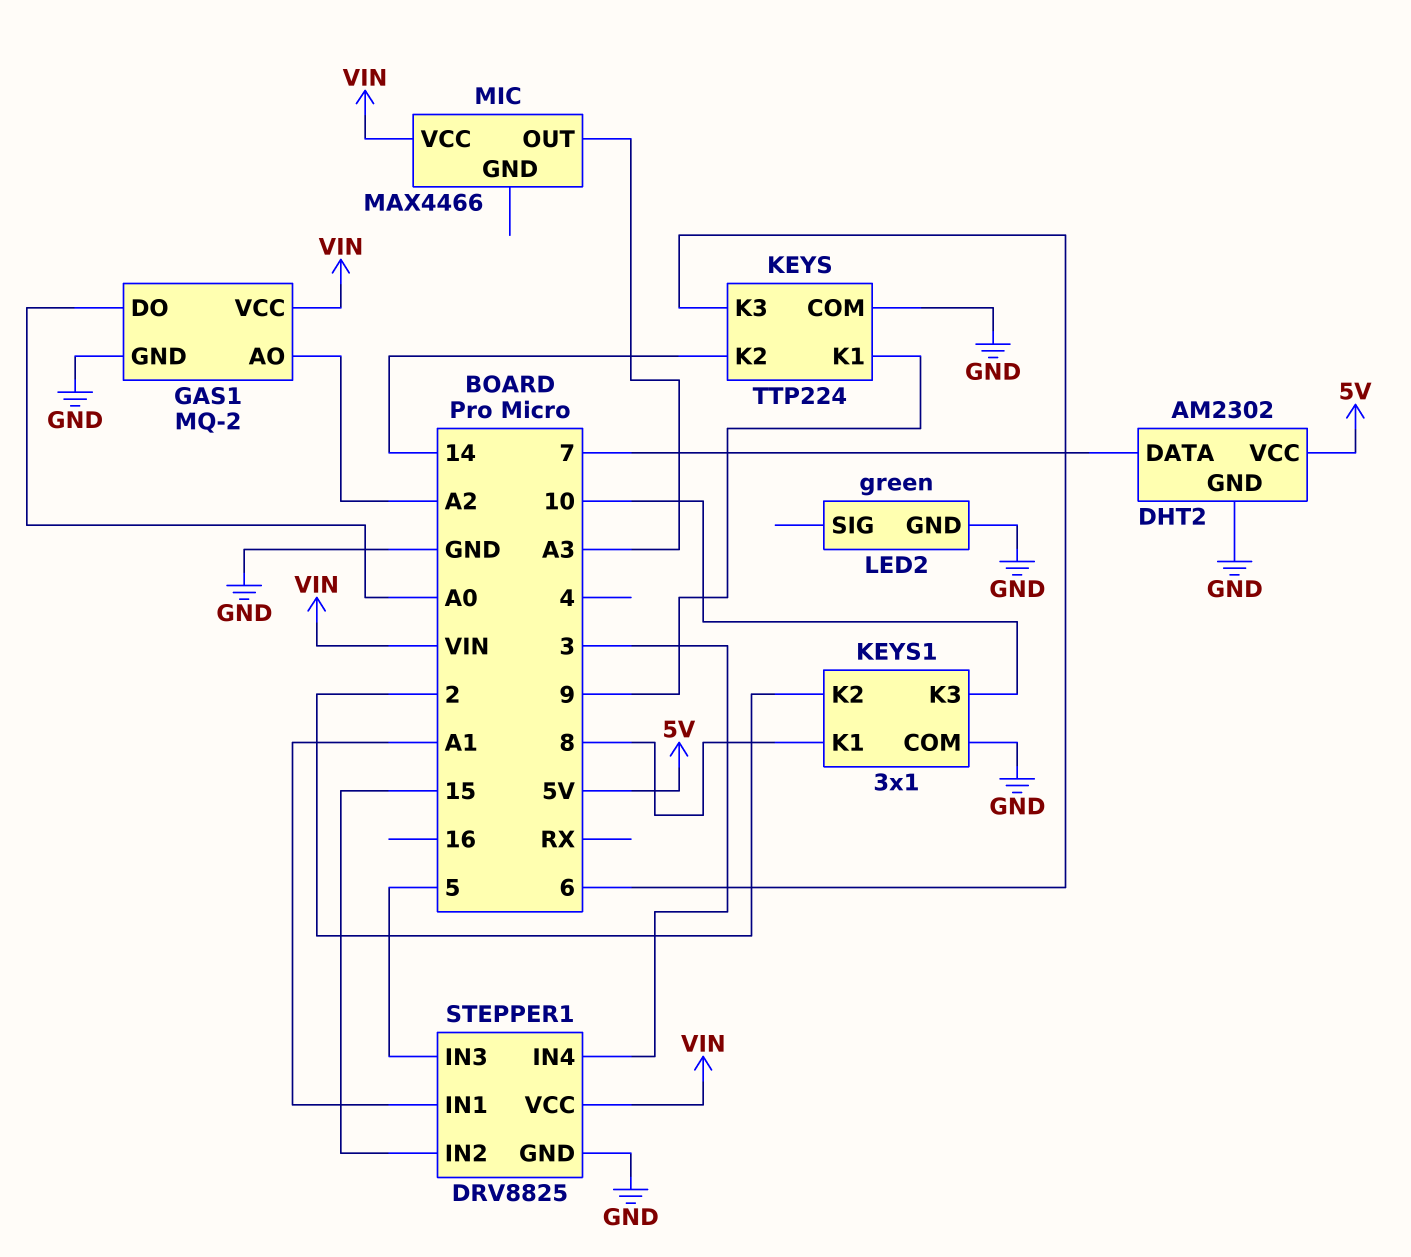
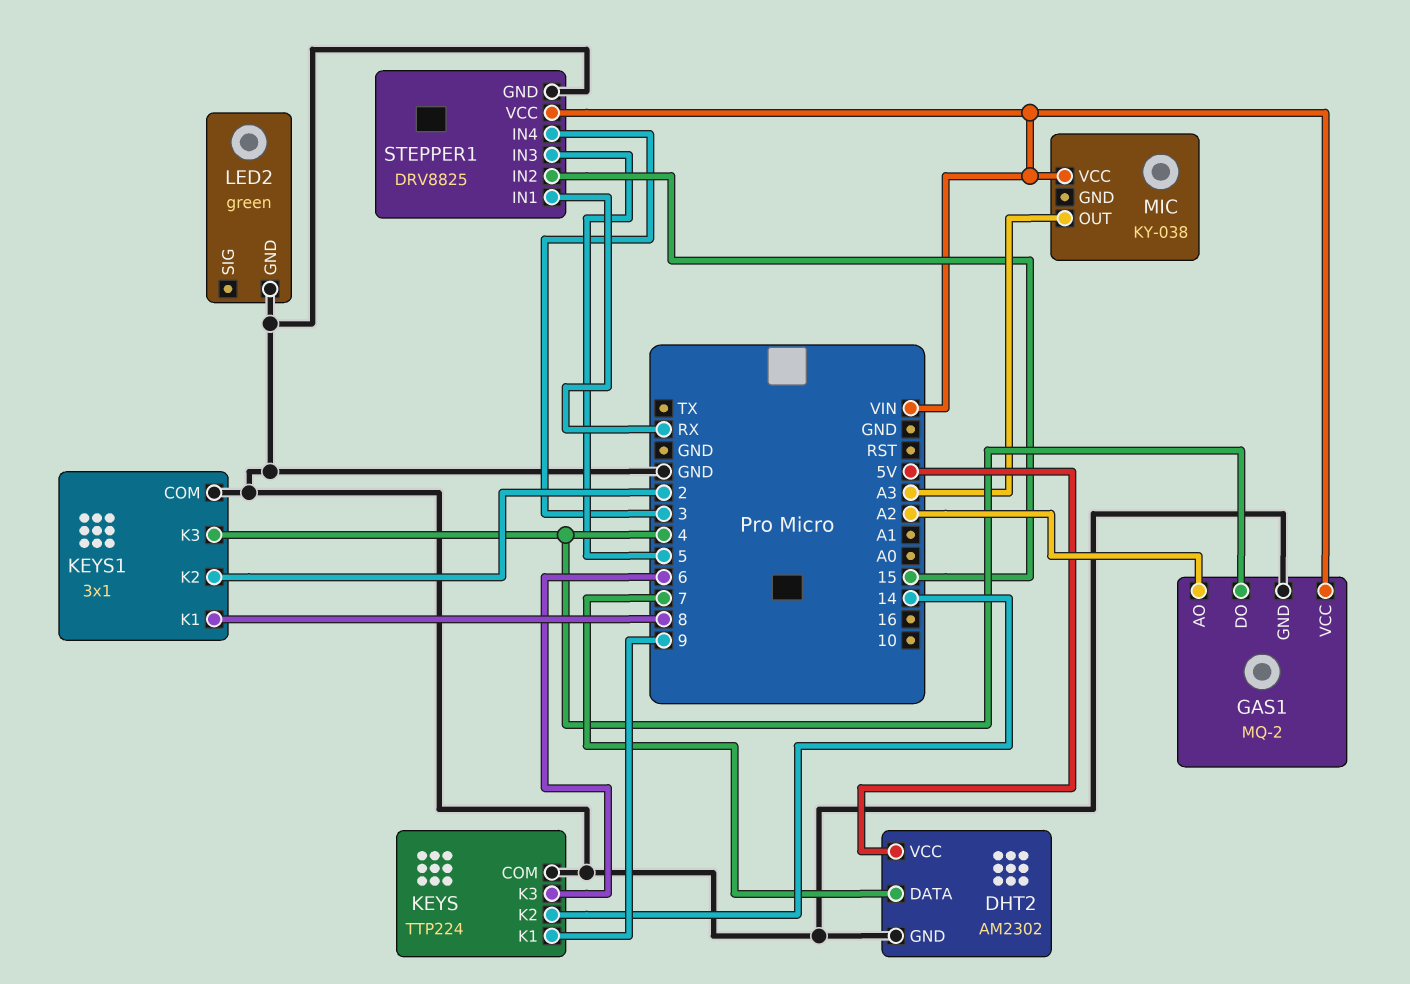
GAS1 pin DO: A0 -> 4
KEYS1 pin K3: 10 -> 4
MIC: MAX4466 -> KY-038
STEPPER1 pin IN1: A1 -> RX

